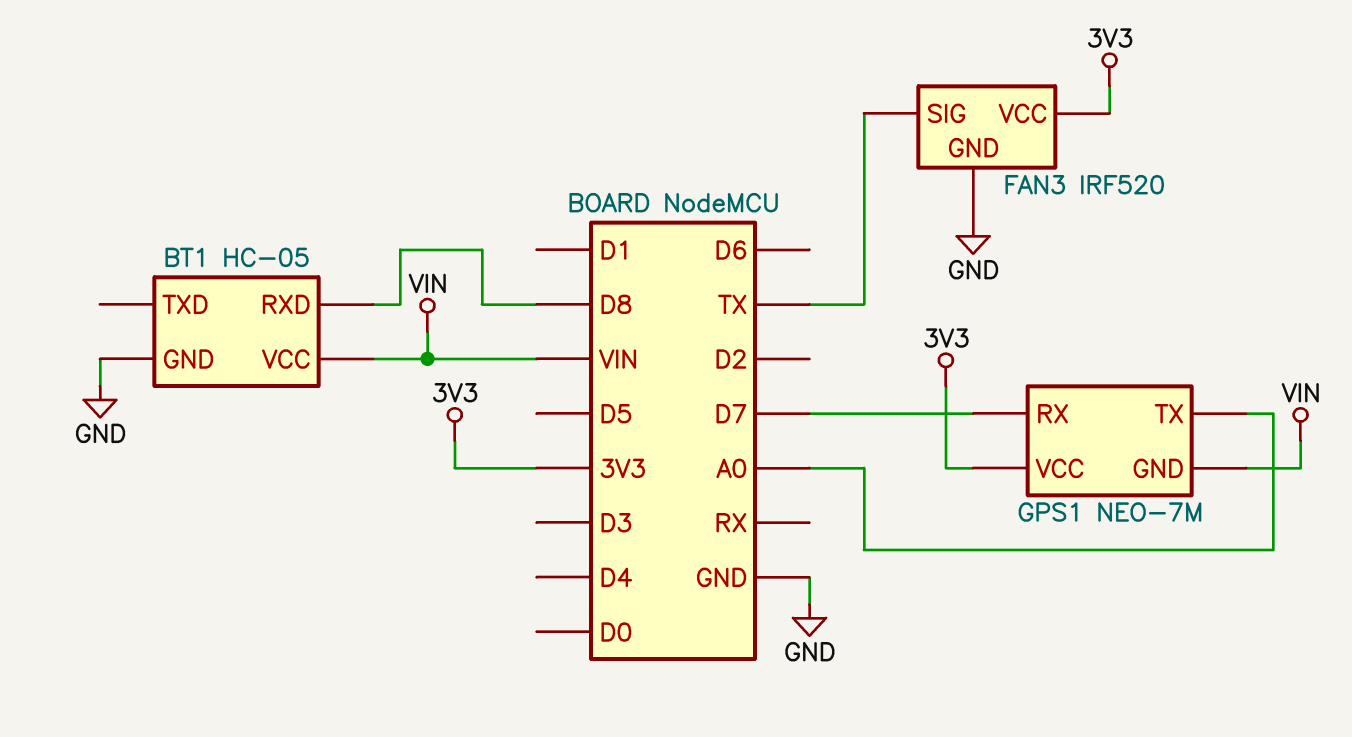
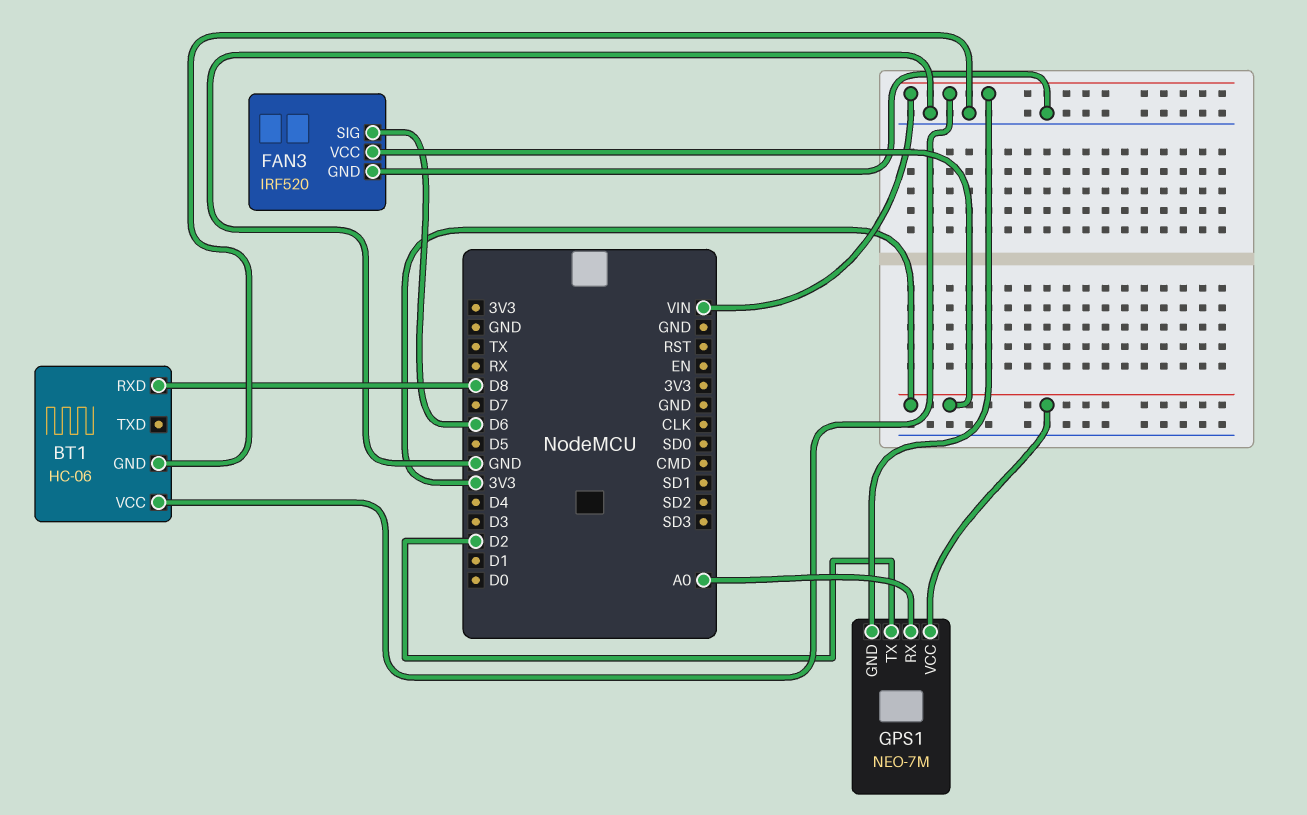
BT1: HC-05 -> HC-06
FAN3 pin SIG: TX -> D6
GPS1 pin RX: D7 -> A0
GPS1 pin TX: A0 -> D2

